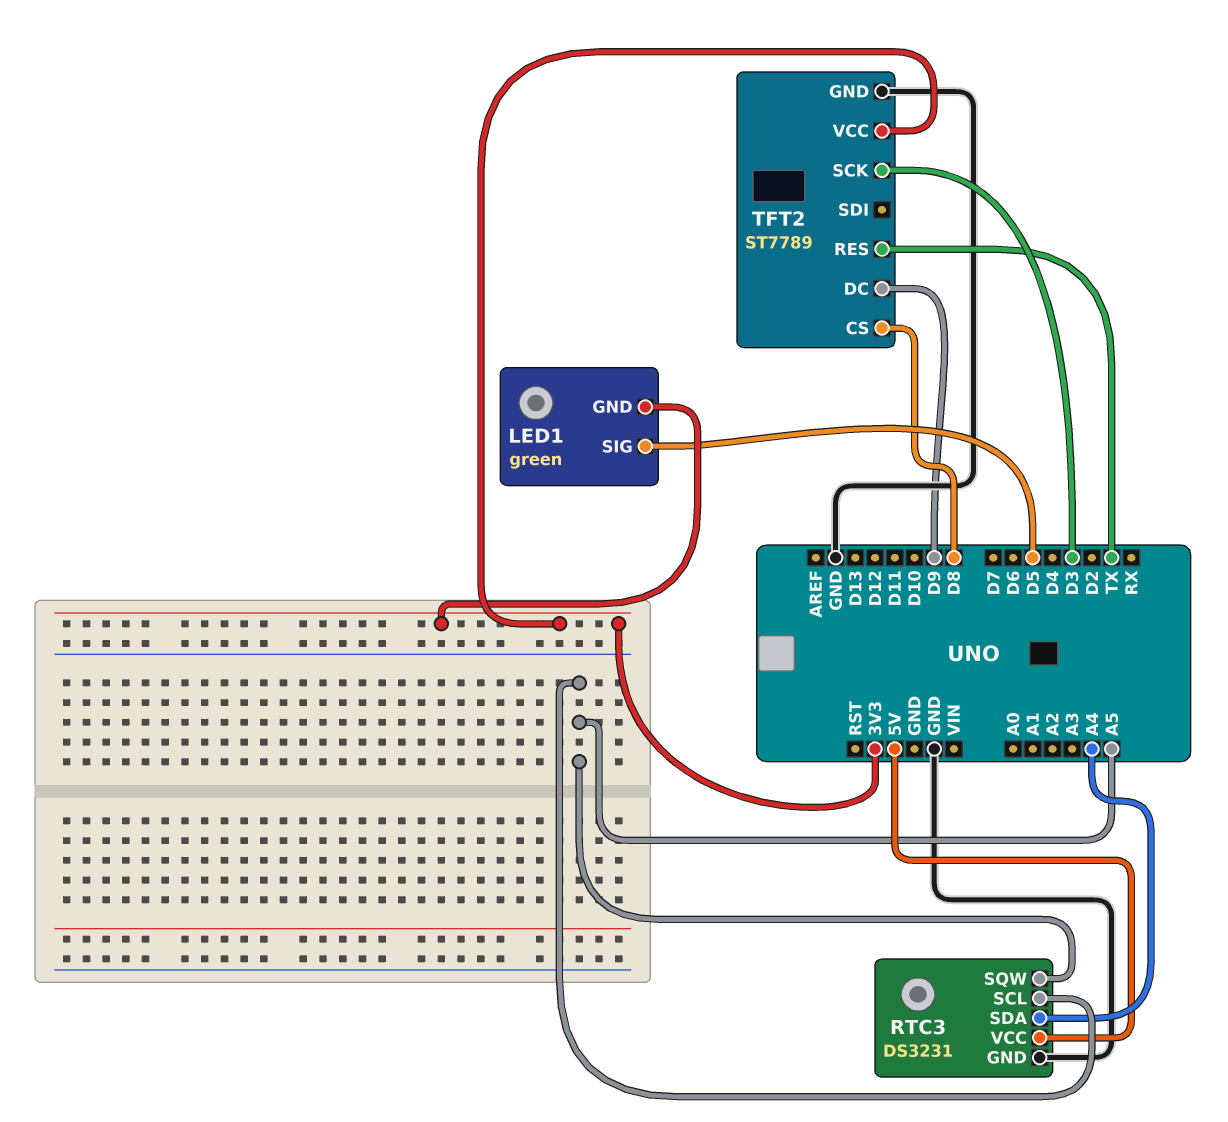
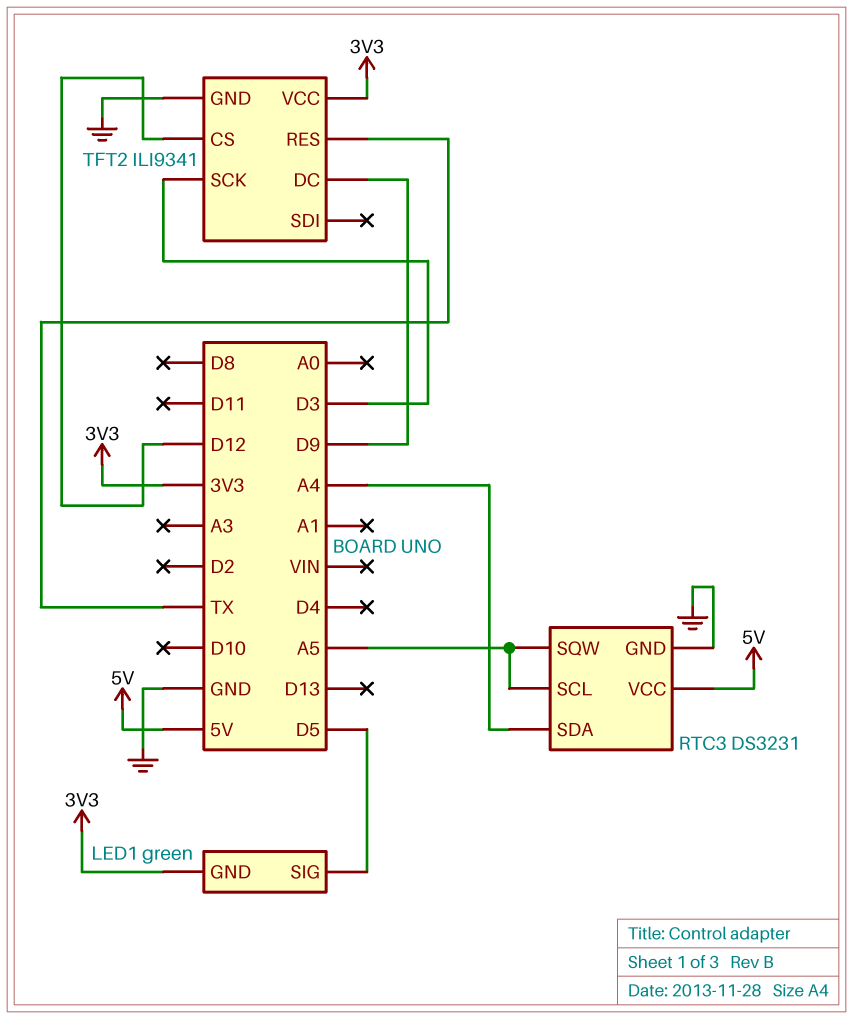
TFT2: ST7789 -> ILI9341
TFT2 pin CS: D8 -> D12

